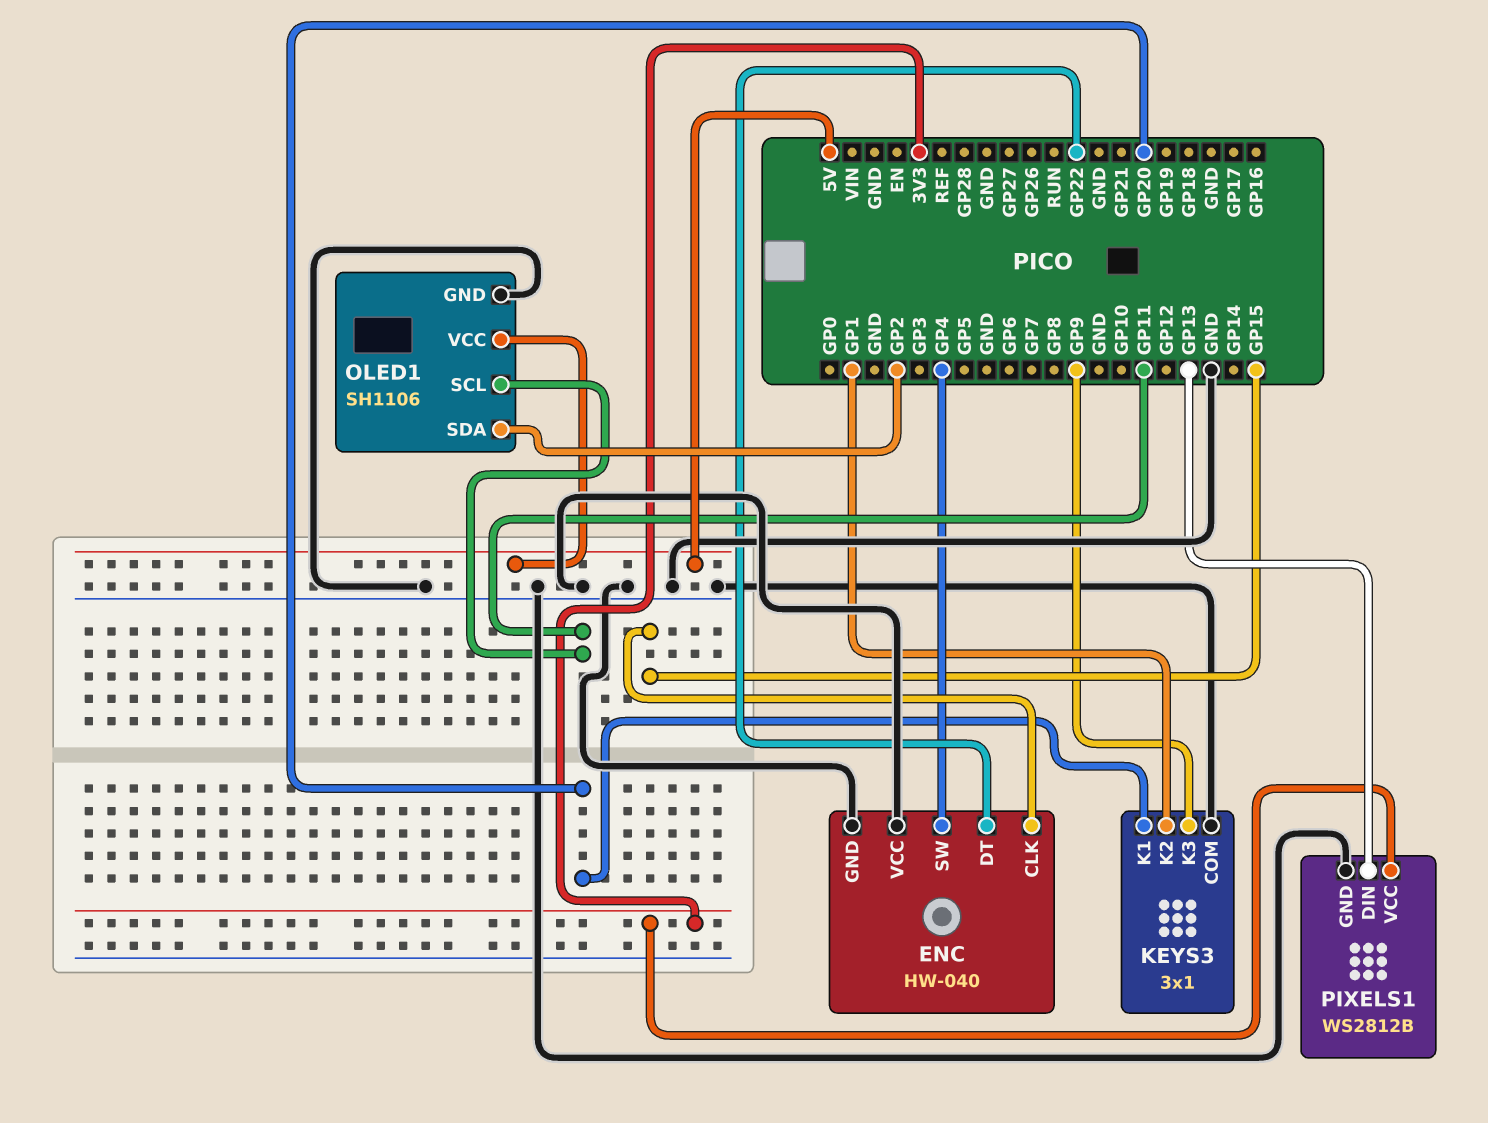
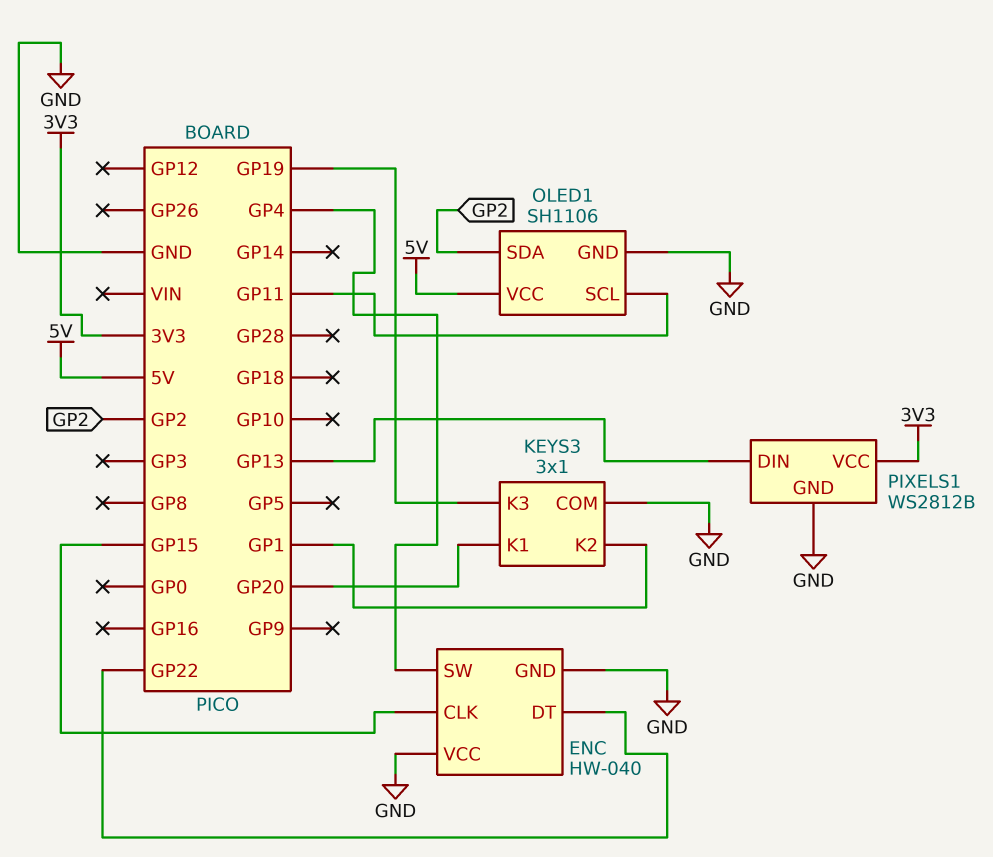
KEYS3 pin K3: GP9 -> GP19

